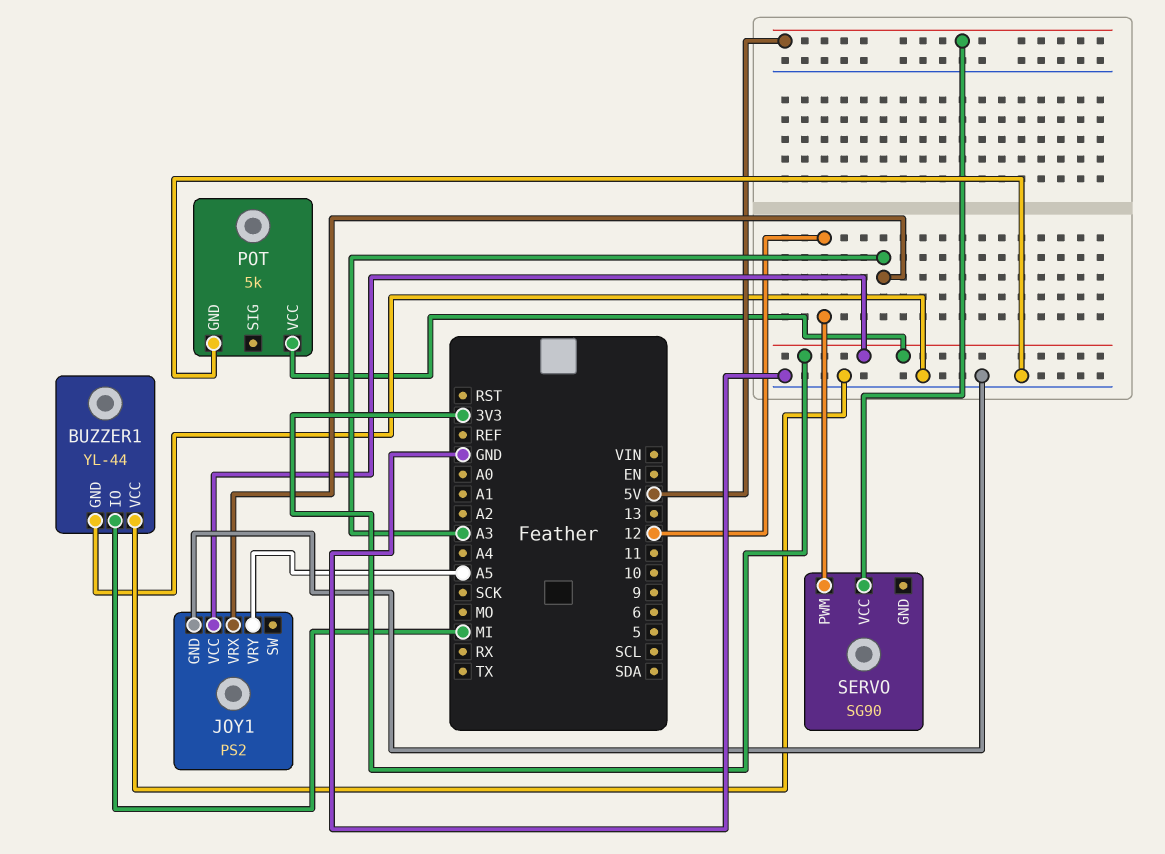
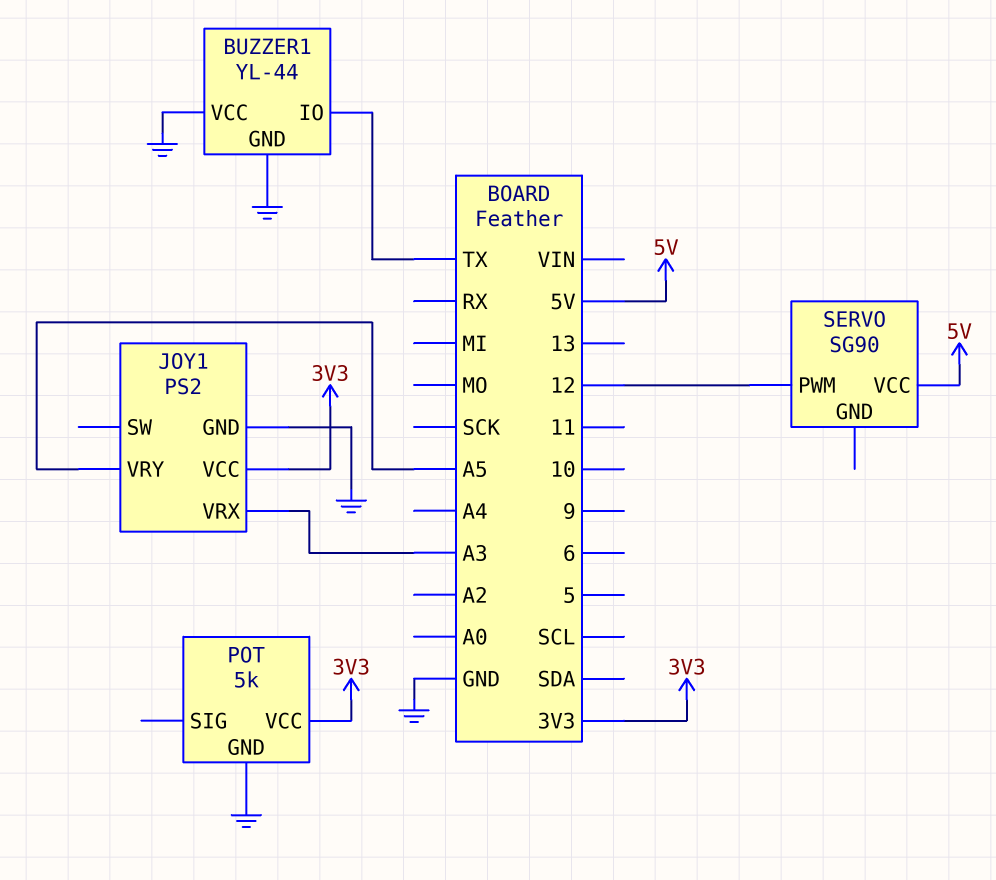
BUZZER1 pin IO: MI -> TX

